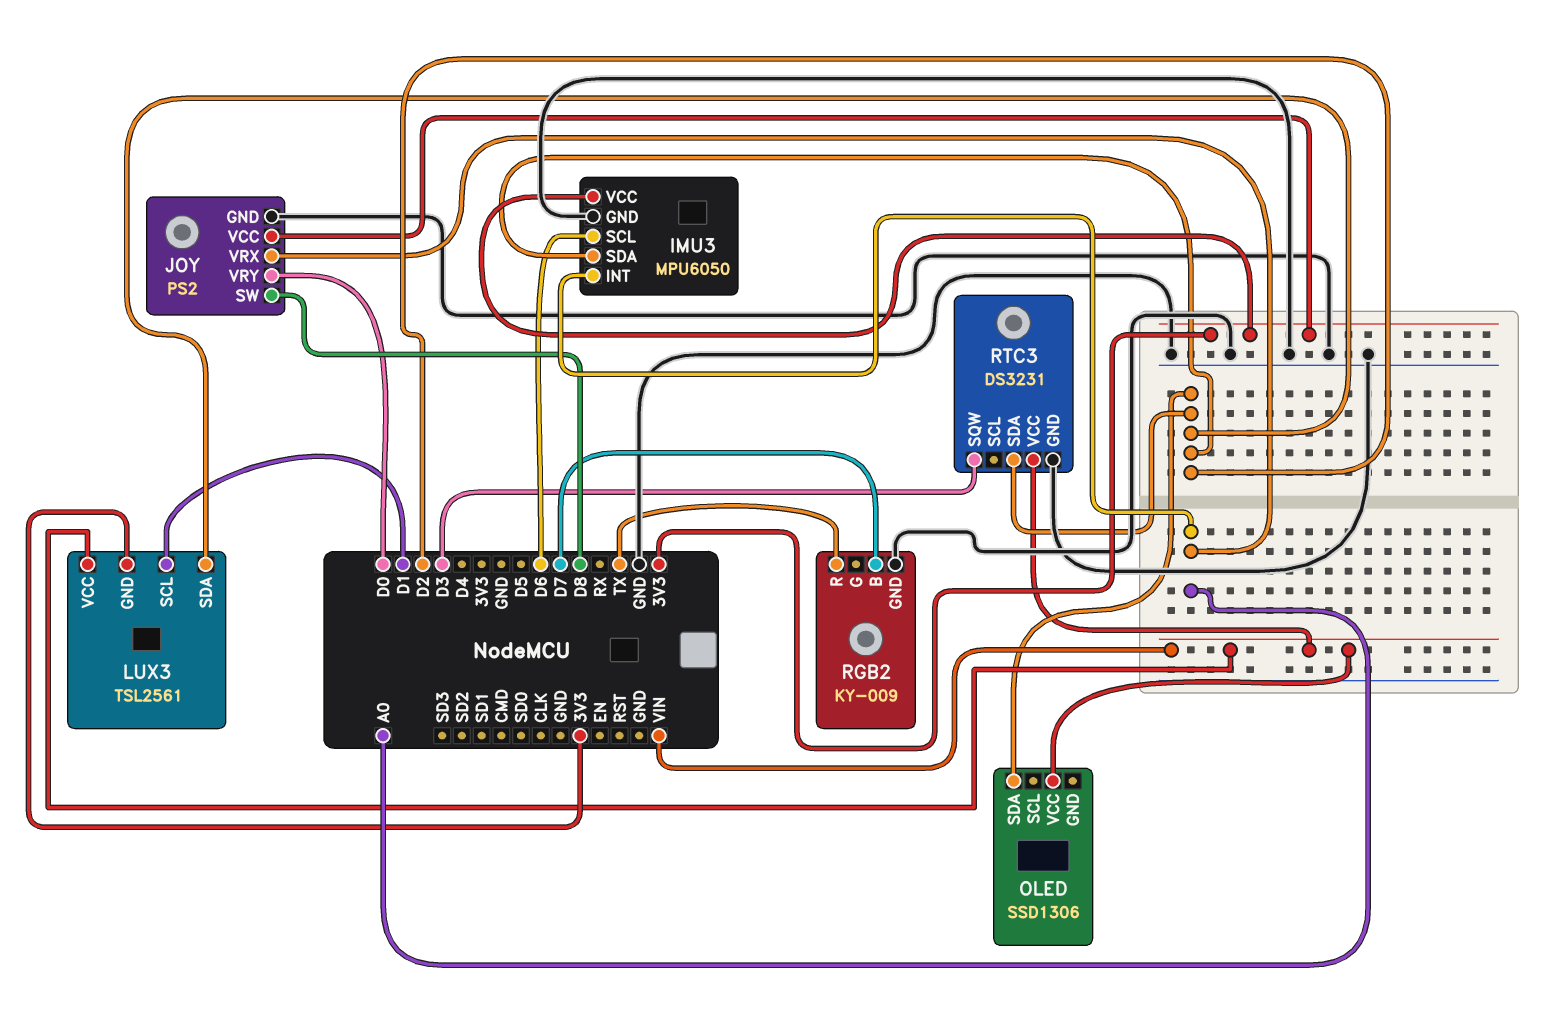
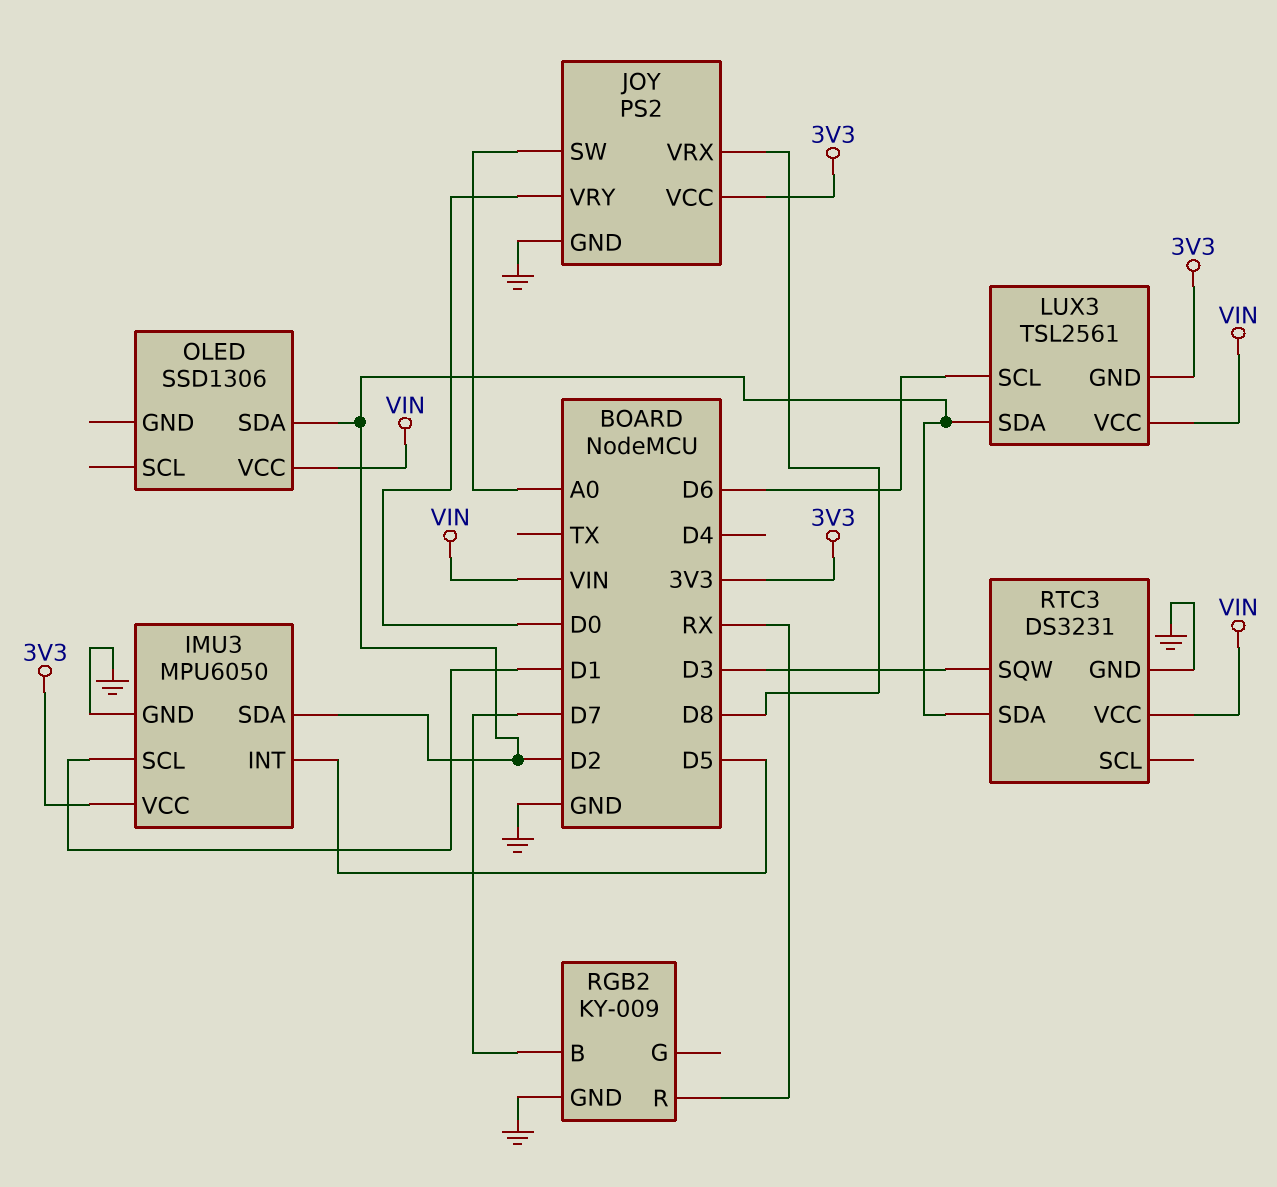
IMU3 pin INT: A0 -> D5
IMU3 pin SCL: D6 -> D1
JOY pin SW: D8 -> A0
JOY pin VRX: A0 -> D8
LUX3 pin SCL: D1 -> D6
RGB2 pin R: TX -> RX

